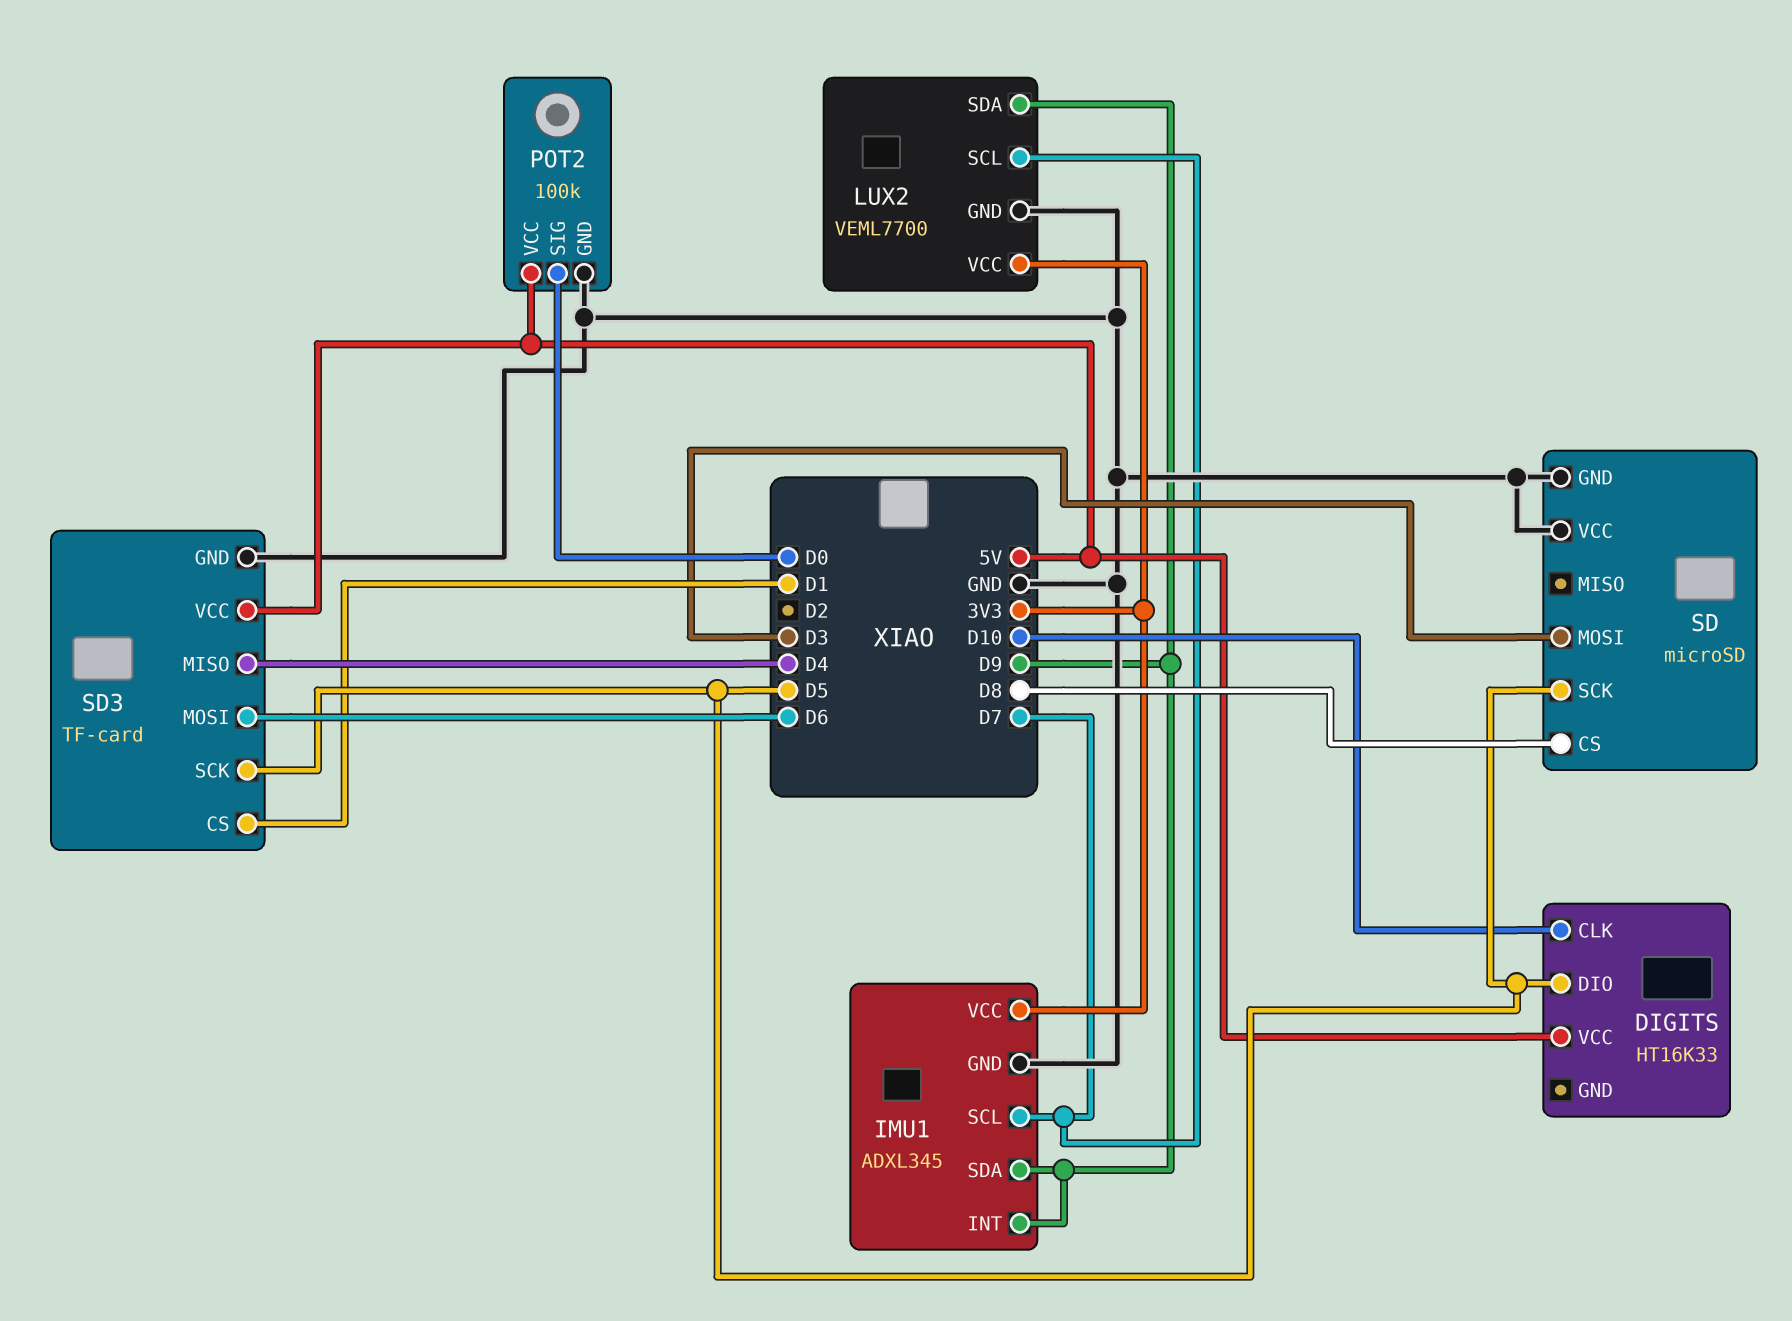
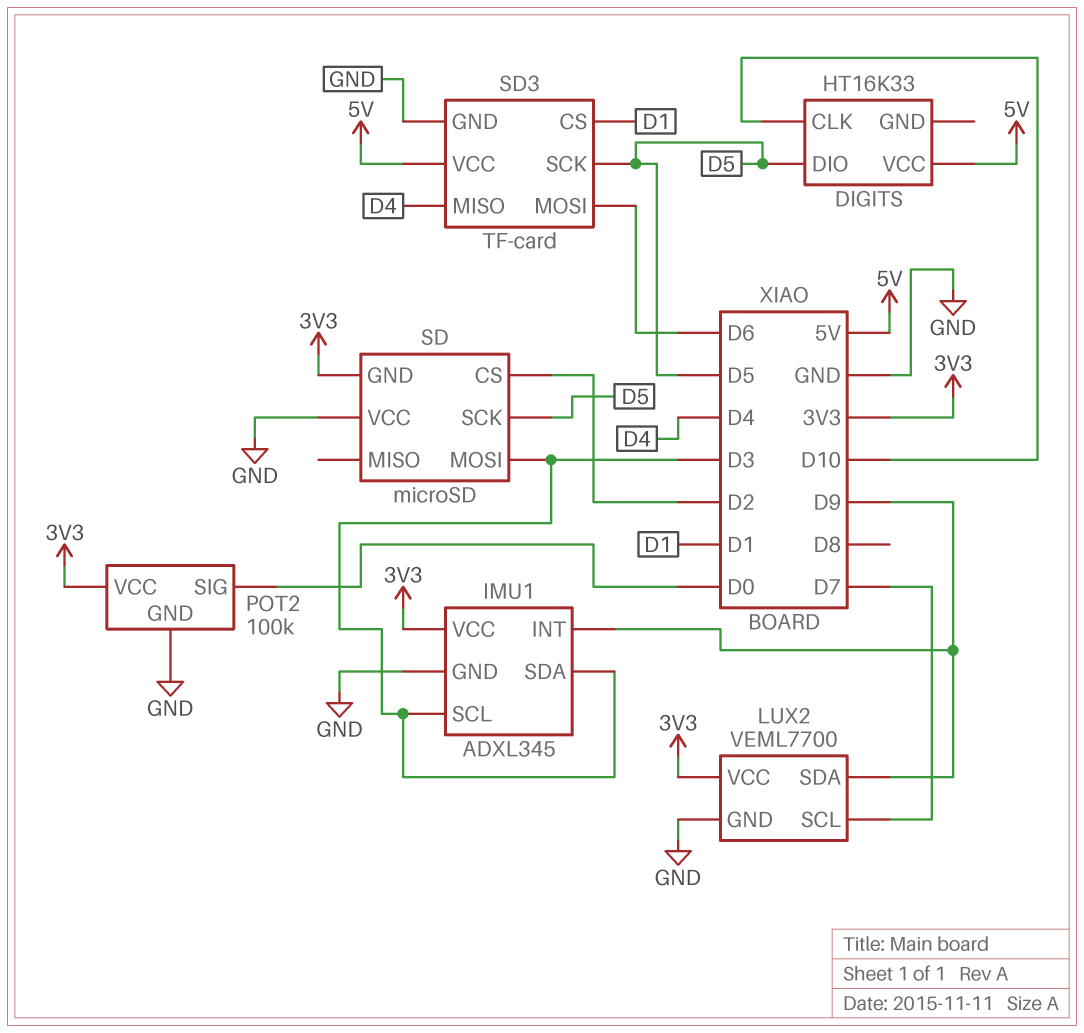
IMU1 pin SCL: D7 -> D3
IMU1 pin SDA: D9 -> D3
POT2 pin VCC: 5V -> 3V3
SD pin CS: D8 -> D2
SD pin GND: GND -> 3V3

